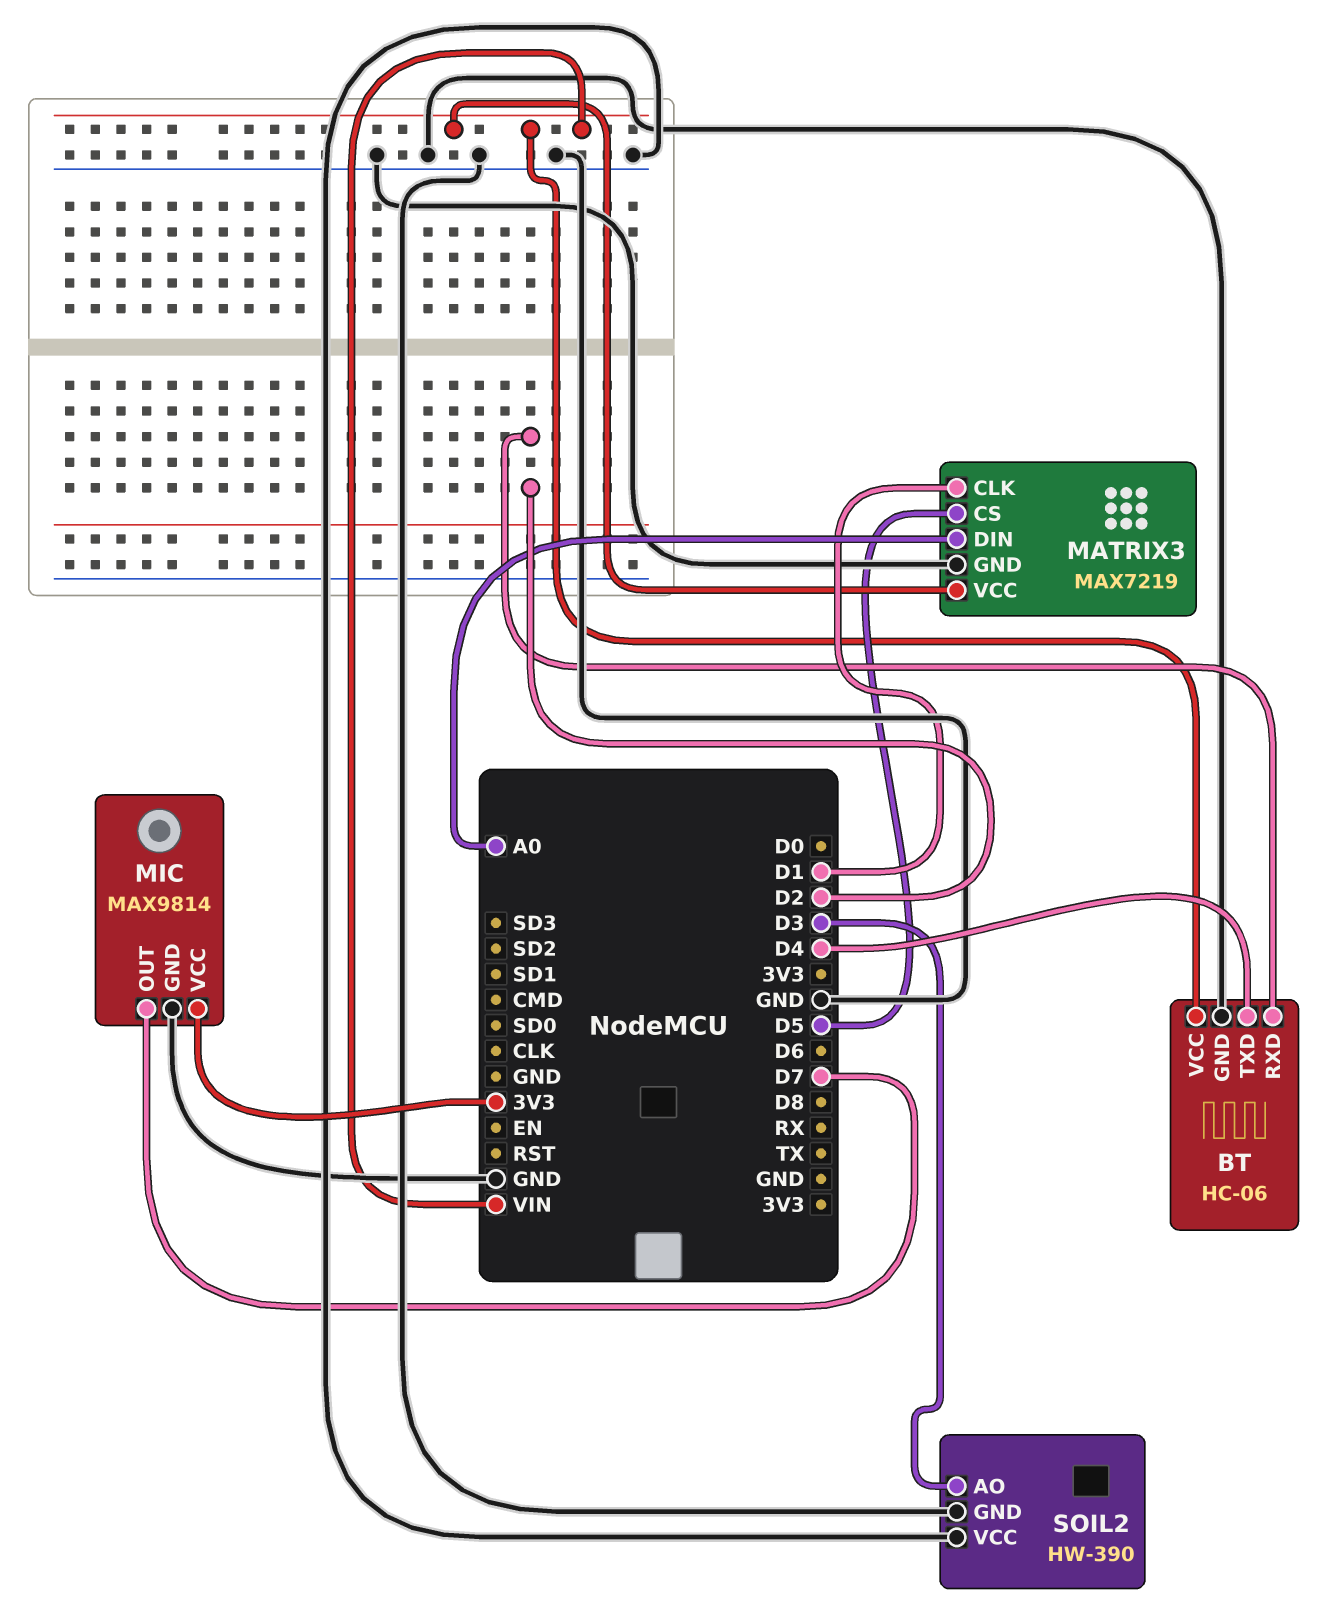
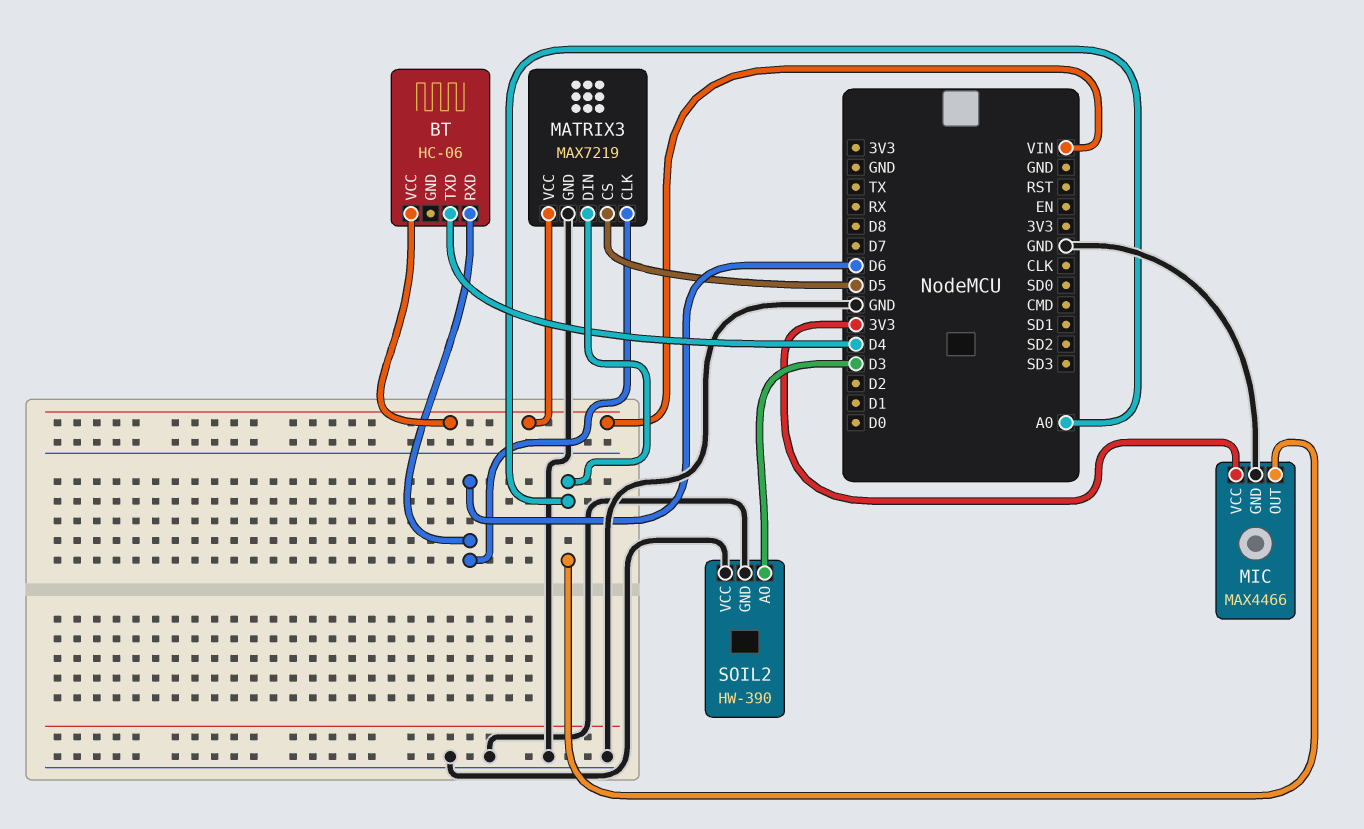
BT pin GND: GND -> none
BT pin RXD: D2 -> D6
MATRIX3 pin CLK: D1 -> D6
MIC: MAX9814 -> MAX4466
MIC pin OUT: D7 -> A0

